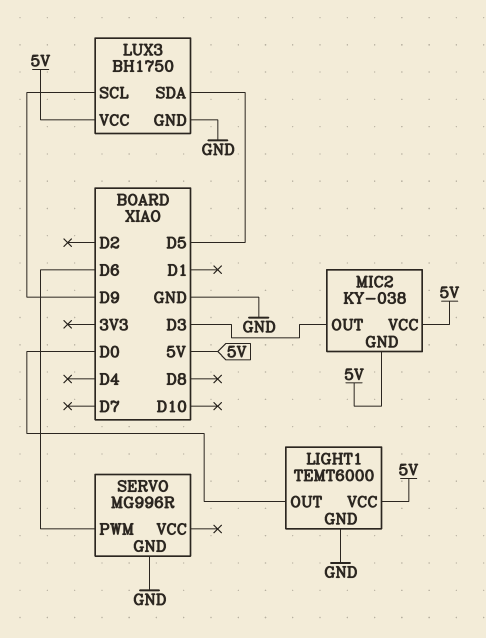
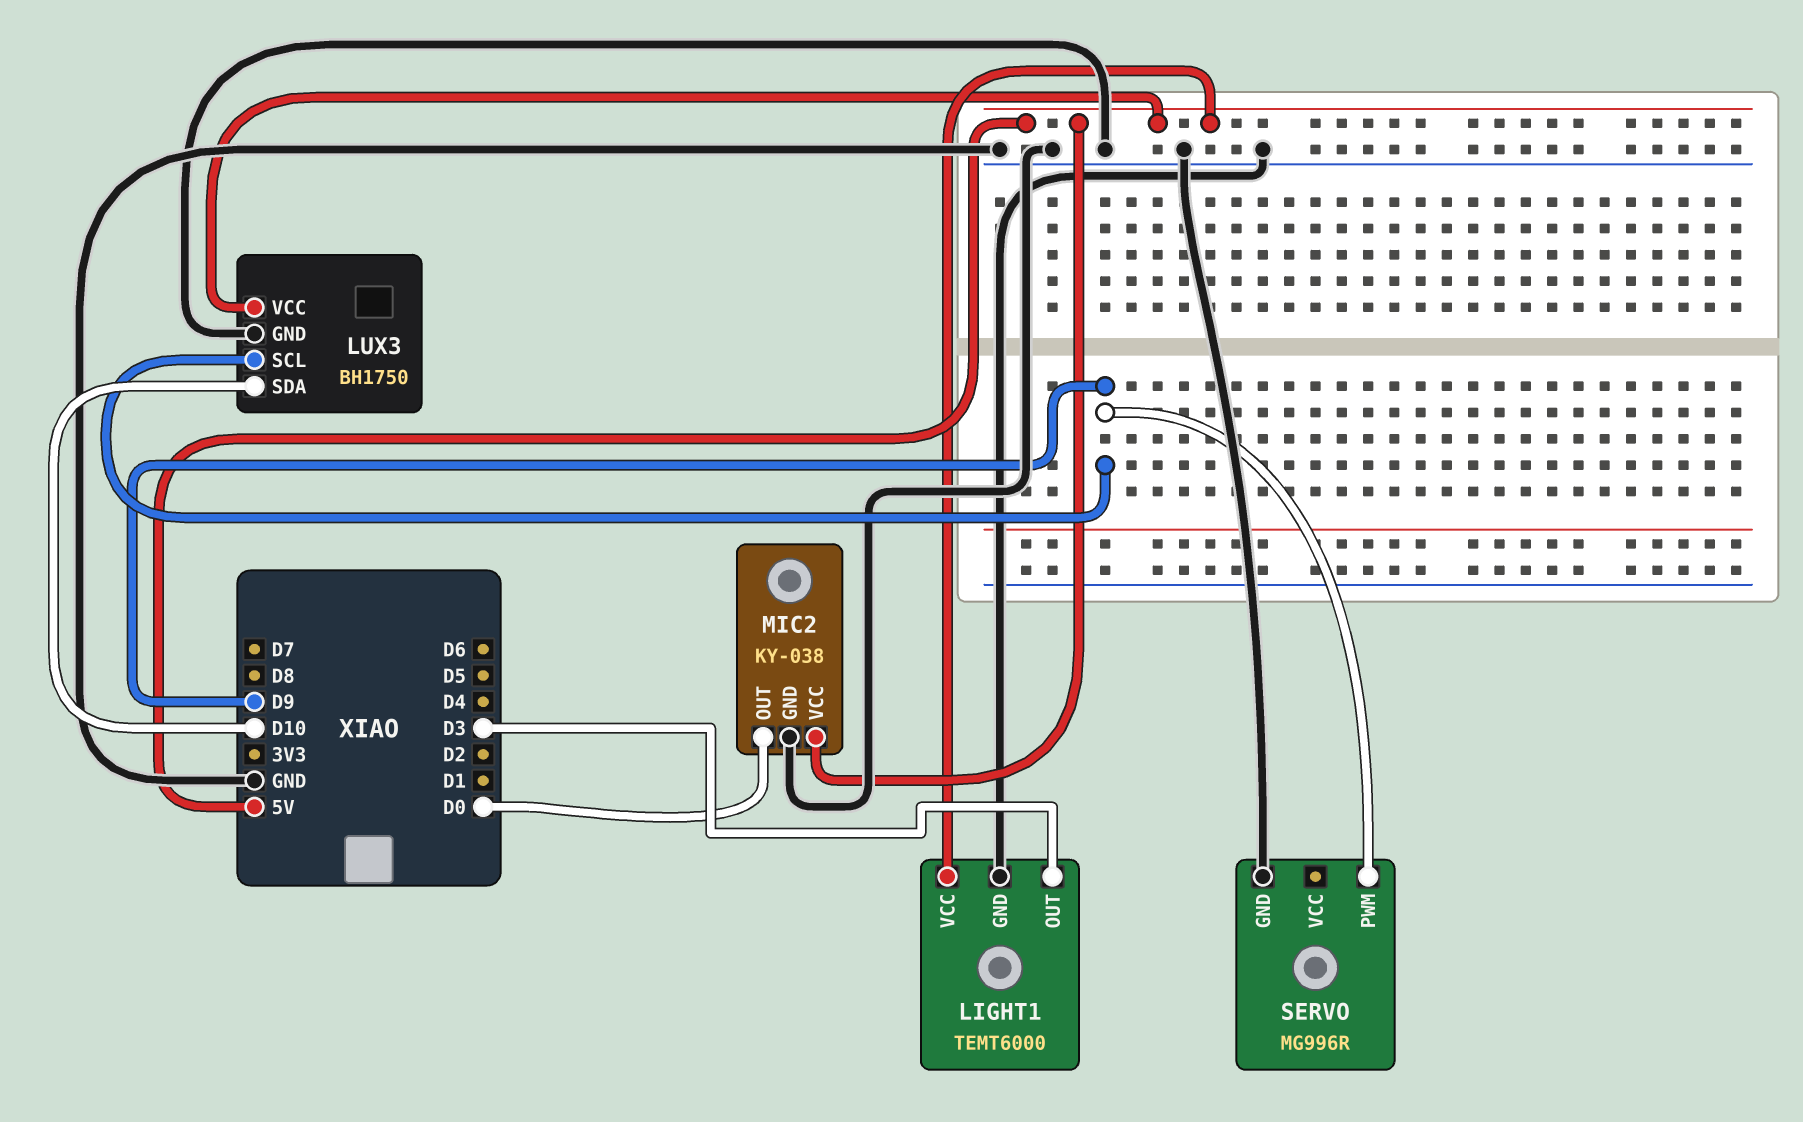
LIGHT1 pin OUT: D0 -> D3
LUX3 pin SDA: D5 -> D10
MIC2 pin GND: 5V -> GND
MIC2 pin OUT: D3 -> D0
SERVO pin PWM: D6 -> D9

